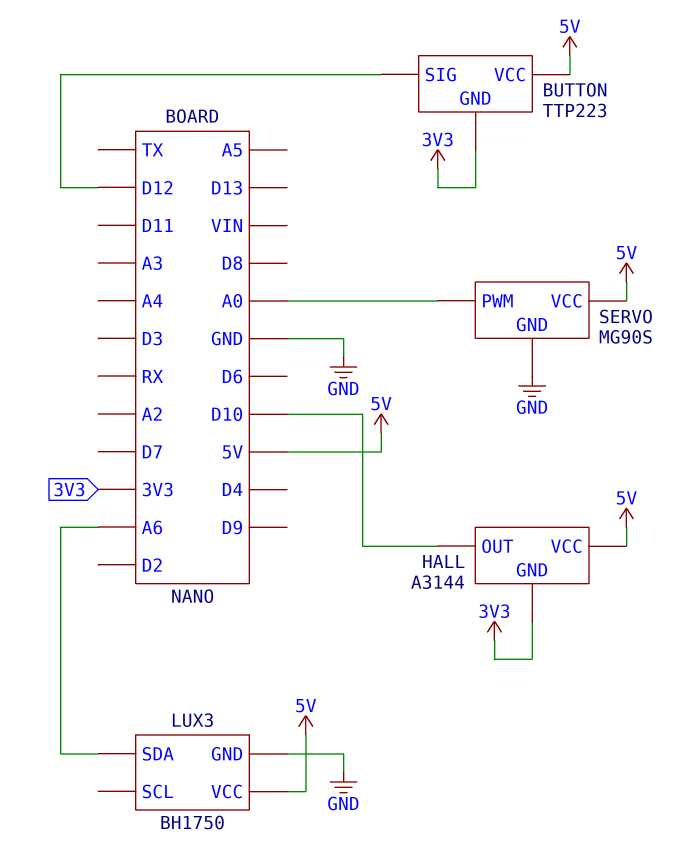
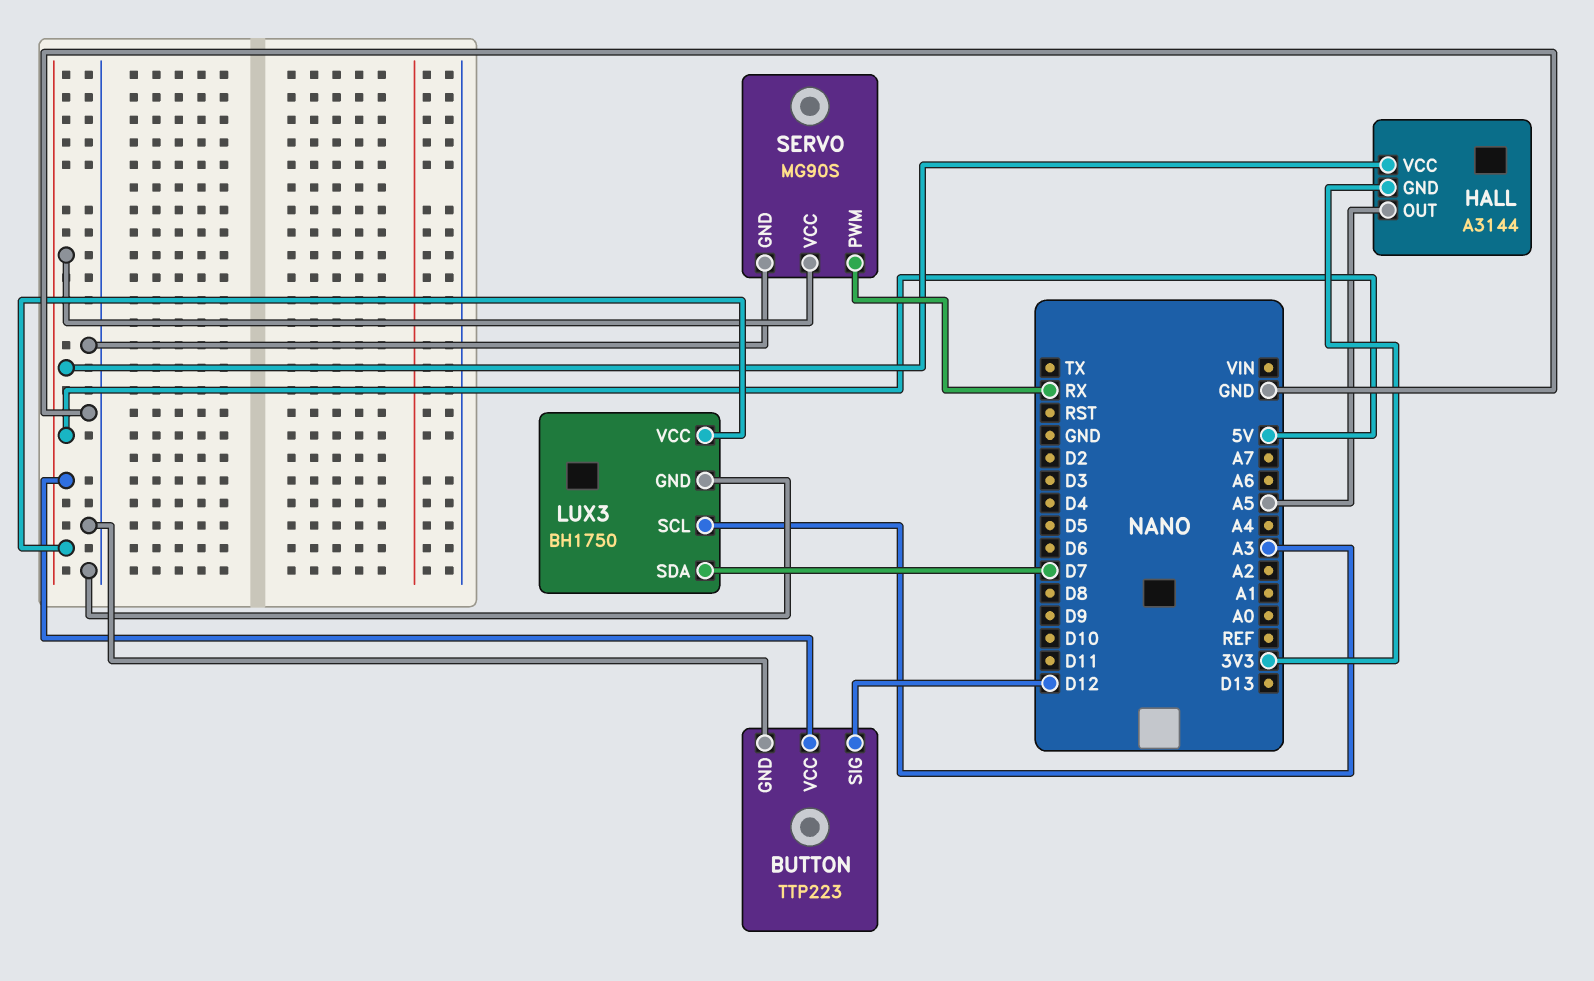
BUTTON pin GND: 3V3 -> GND
HALL pin OUT: D10 -> A5
LUX3 pin SCL: none -> A3
LUX3 pin SDA: A6 -> D7
SERVO pin PWM: A0 -> RX

